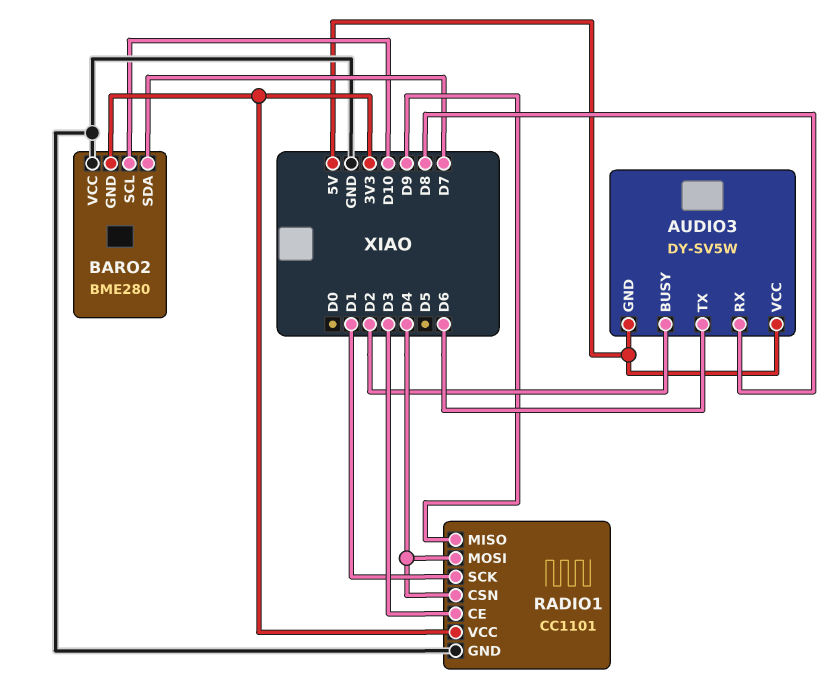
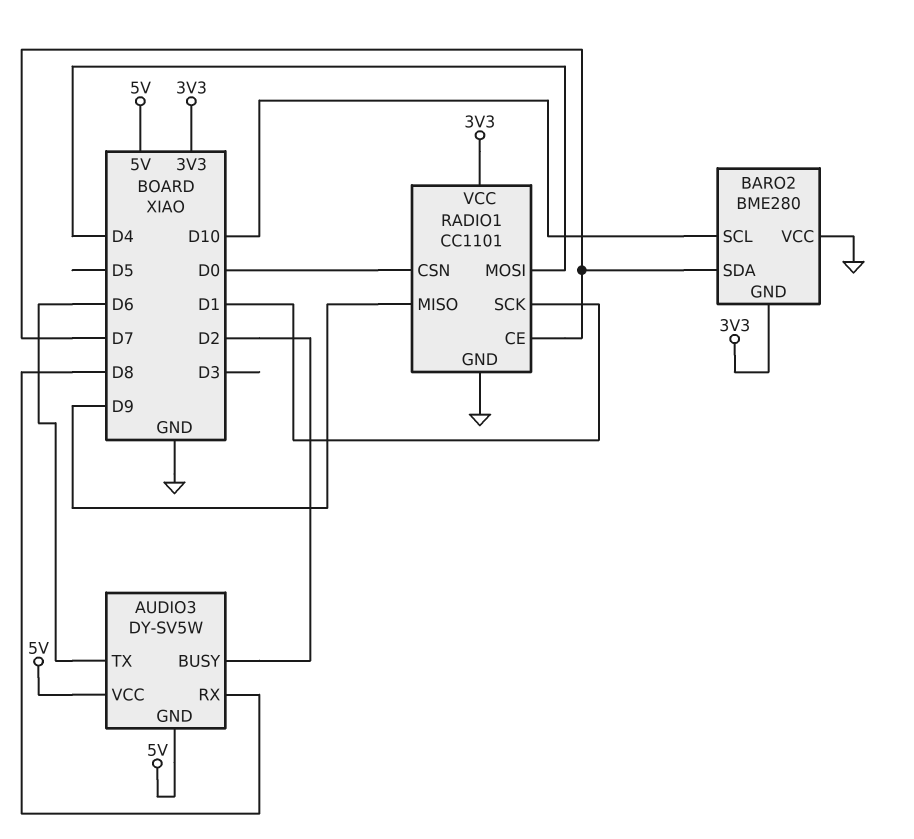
RADIO1 pin CE: D3 -> D7
RADIO1 pin CSN: D4 -> D0

